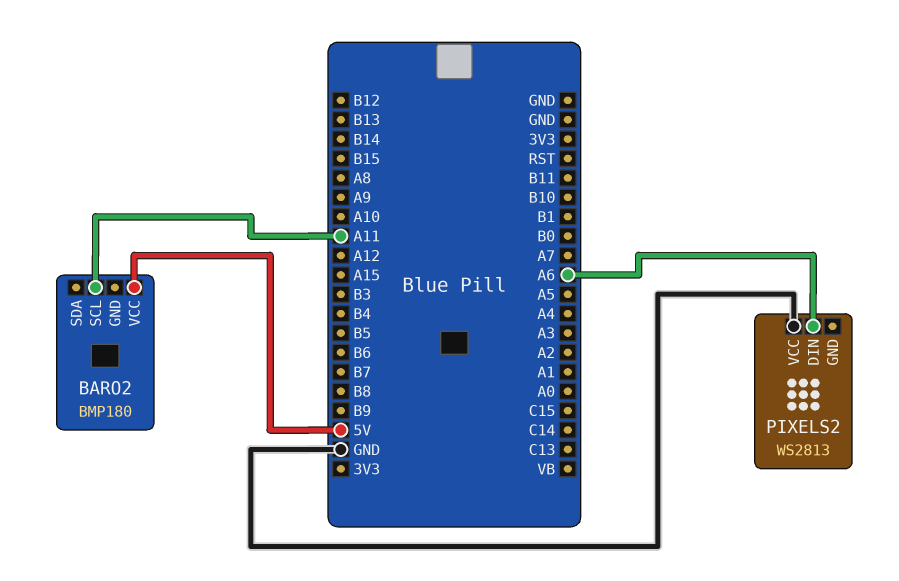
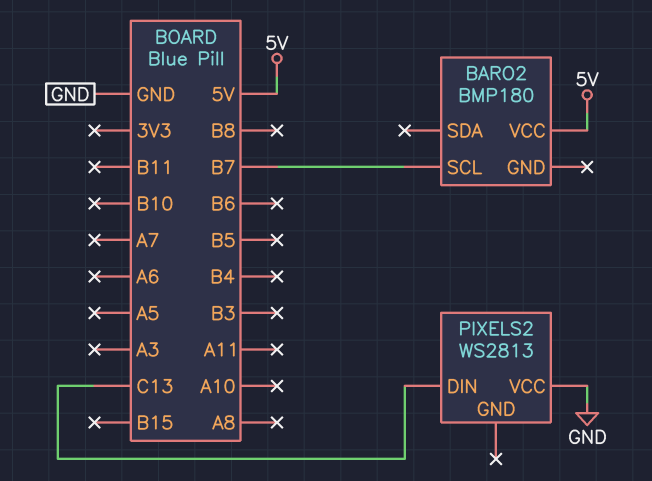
BARO2 pin SCL: A11 -> B7
PIXELS2 pin DIN: A6 -> C13

